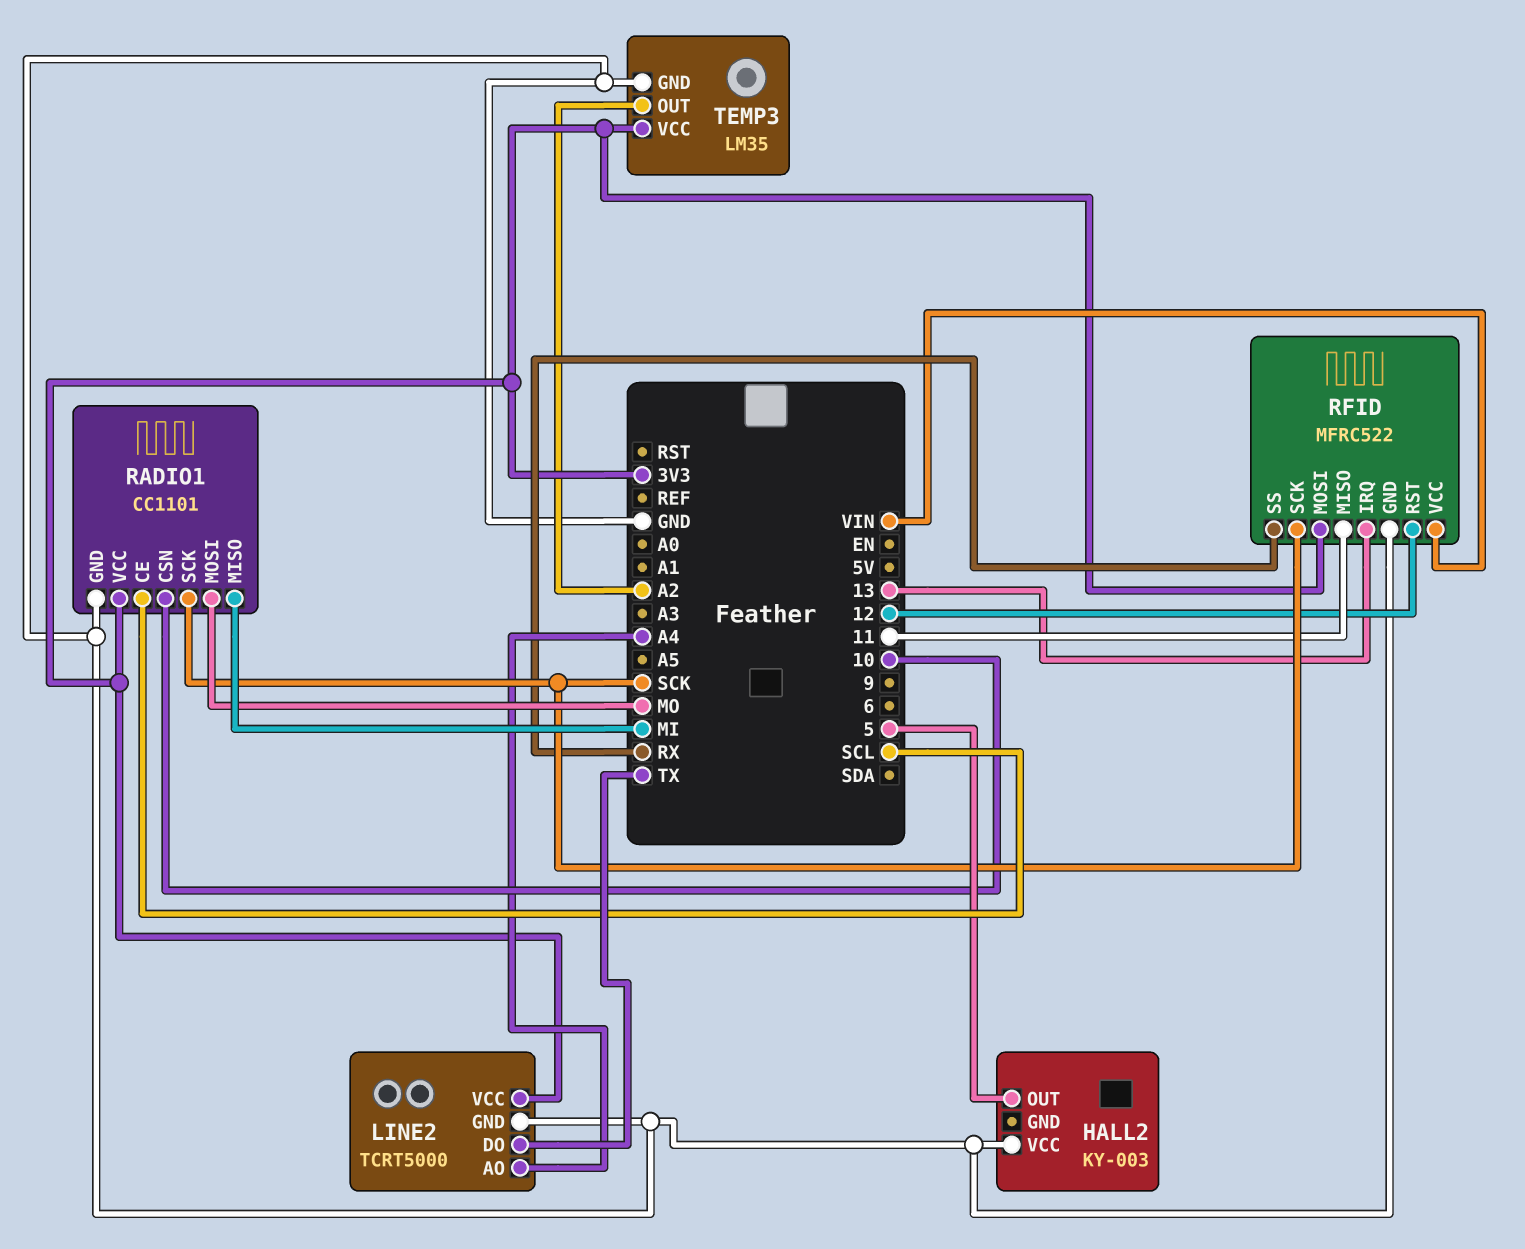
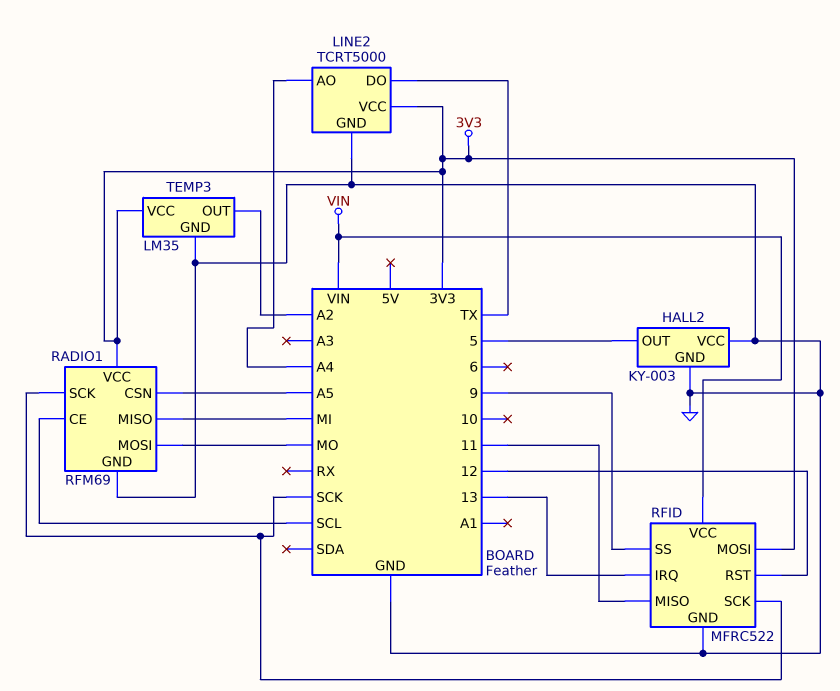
HALL2 pin GND: none -> GND
RADIO1: CC1101 -> RFM69
RADIO1 pin CSN: 10 -> A5
RFID pin SS: RX -> 9

